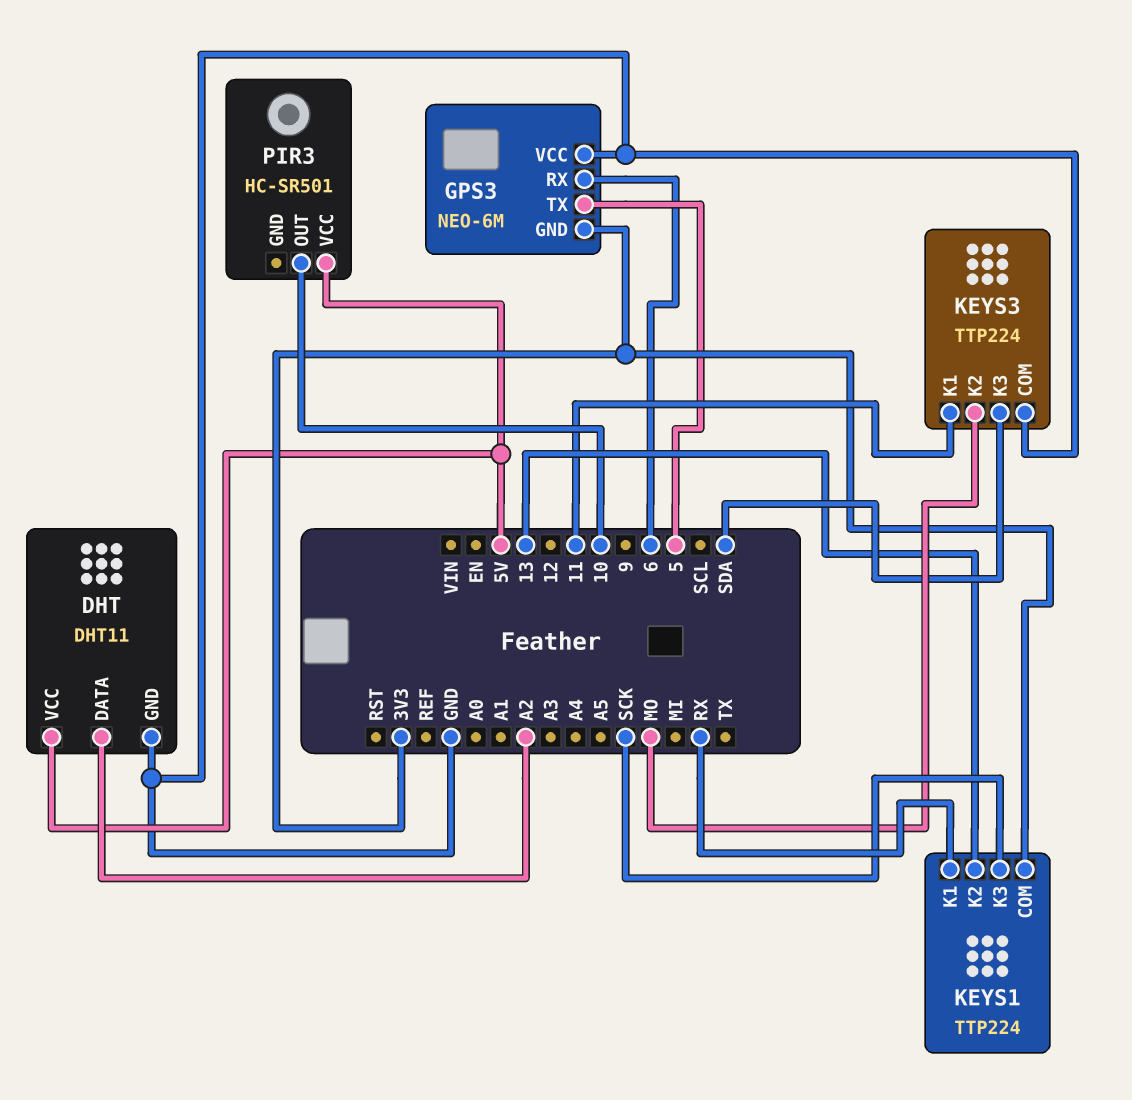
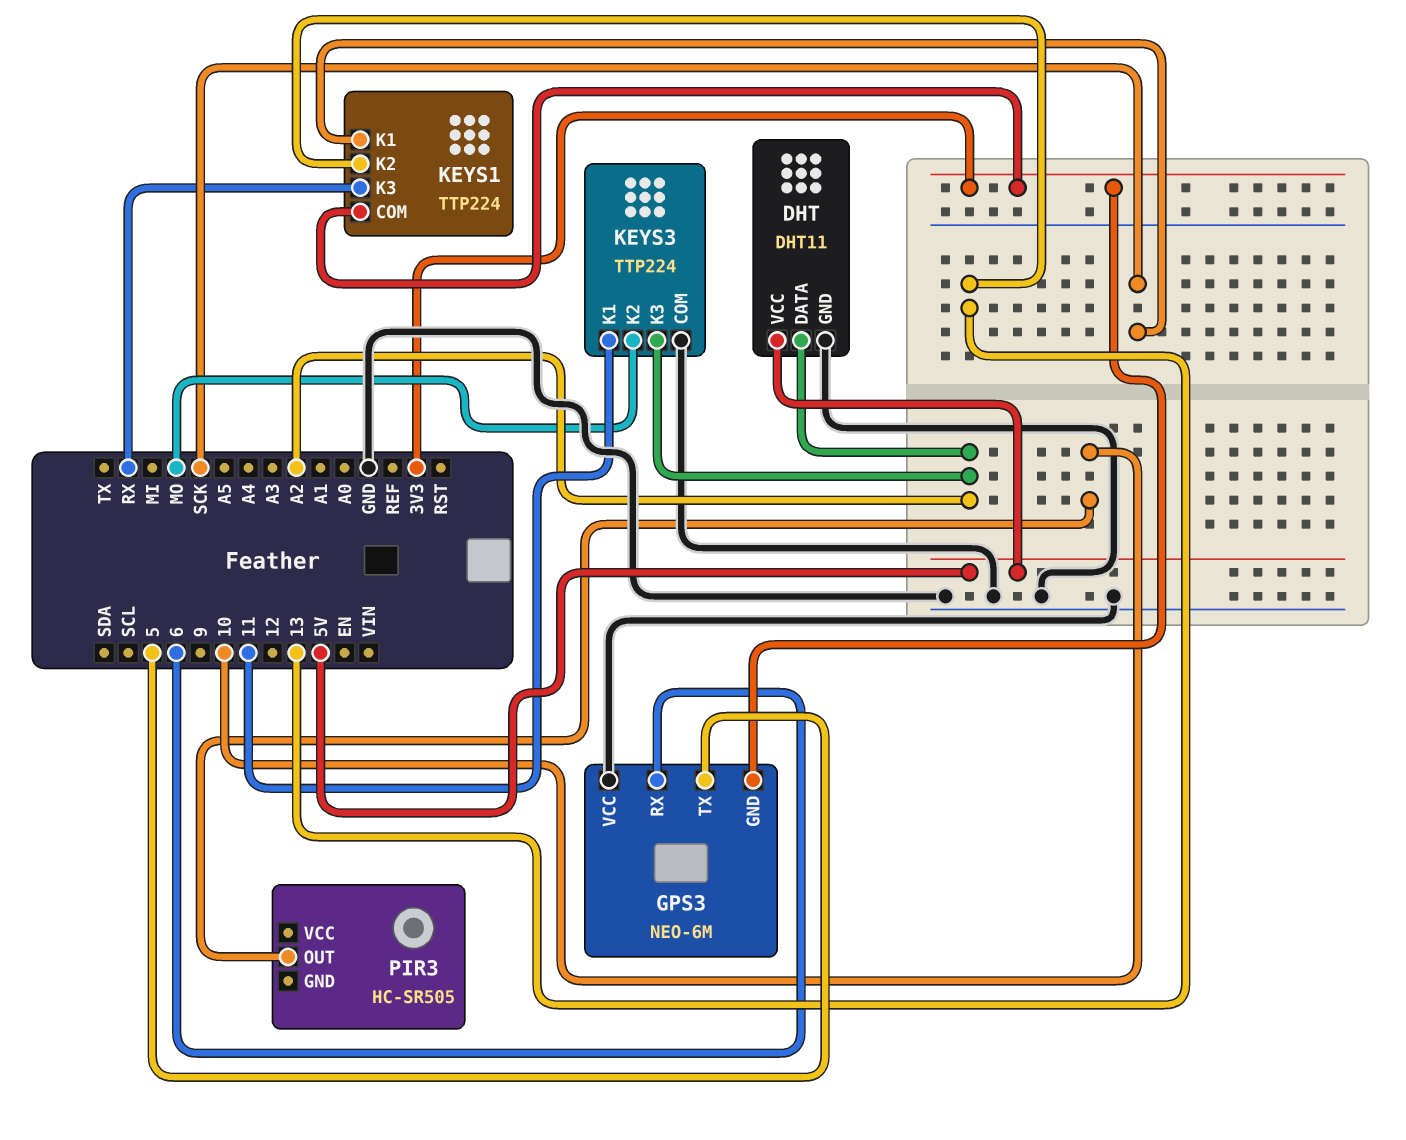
KEYS1 pin K1: RX -> SCK
KEYS1 pin K3: SCK -> RX
KEYS3 pin K3: SDA -> A2
PIR3: HC-SR501 -> HC-SR505
PIR3 pin VCC: 5V -> none

